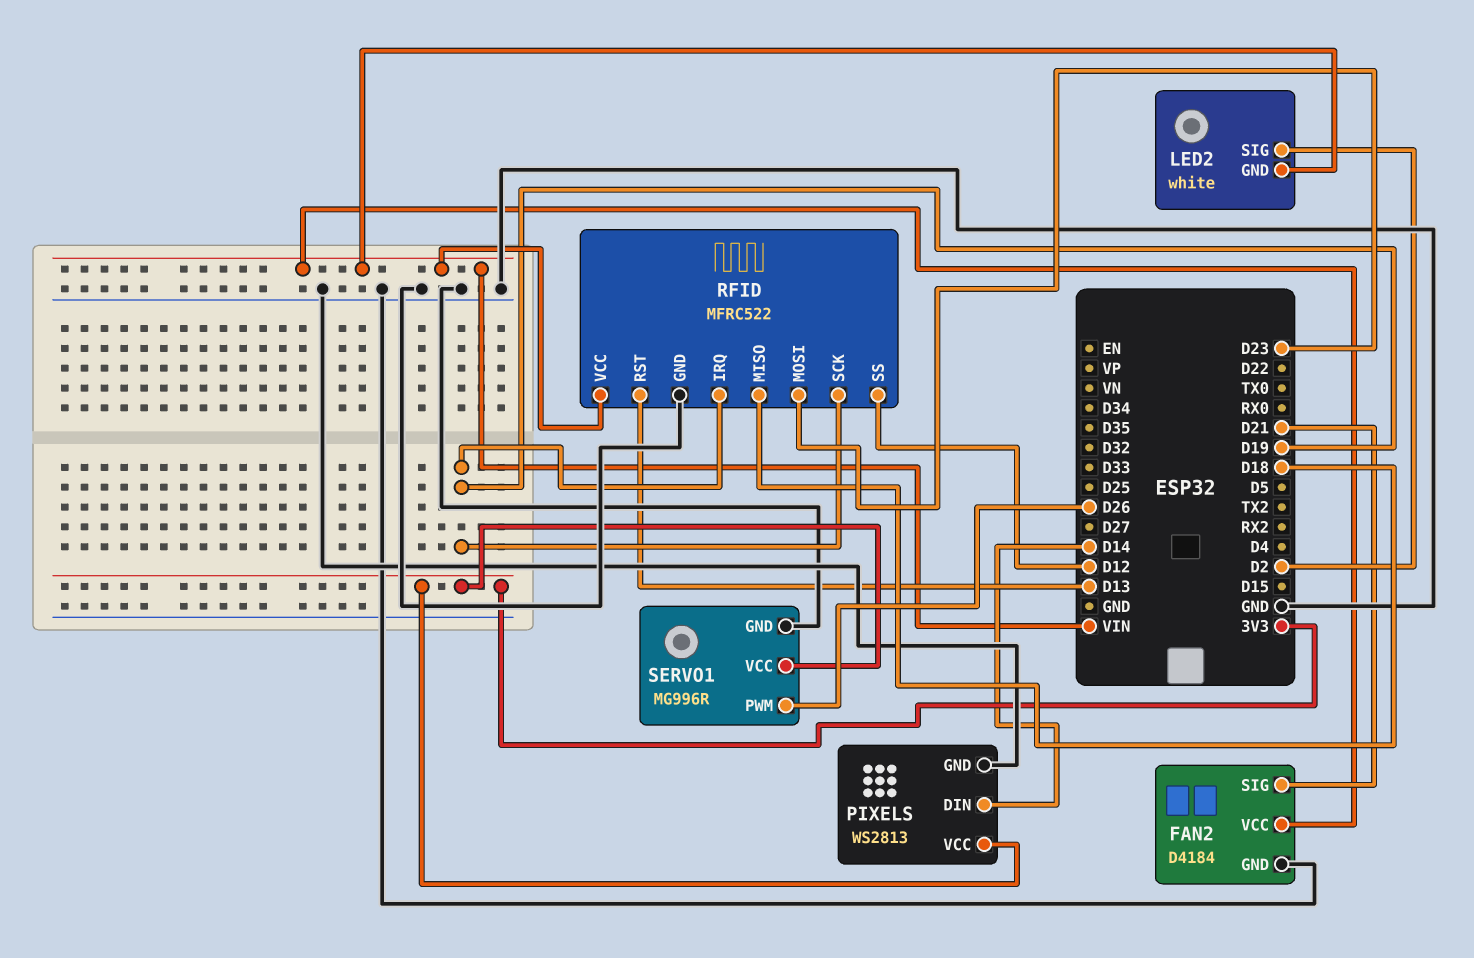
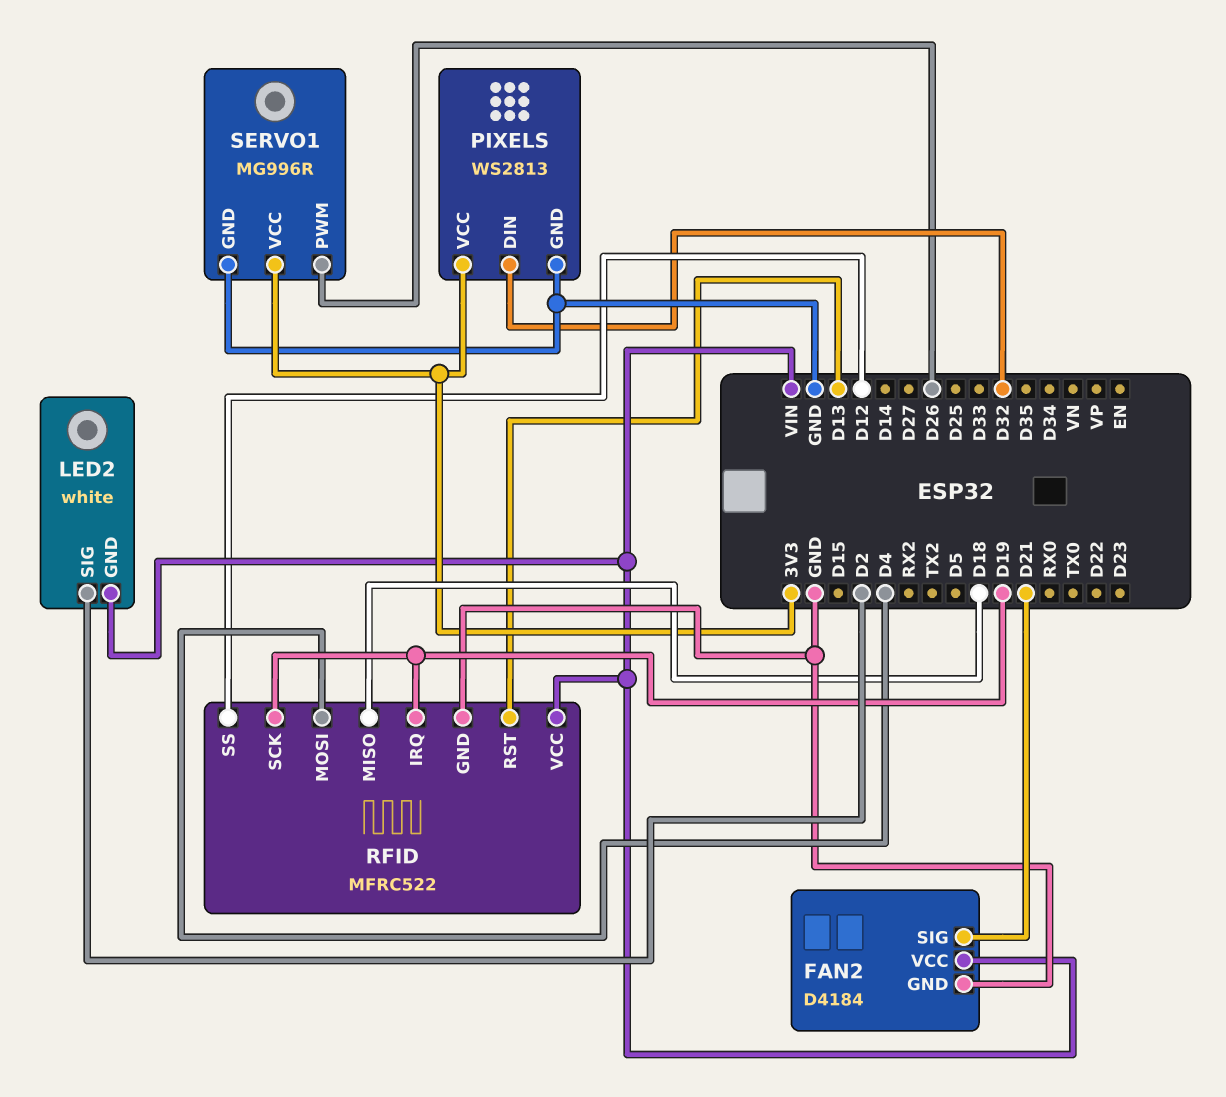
PIXELS pin DIN: D14 -> D32
RFID pin MOSI: D23 -> D4

